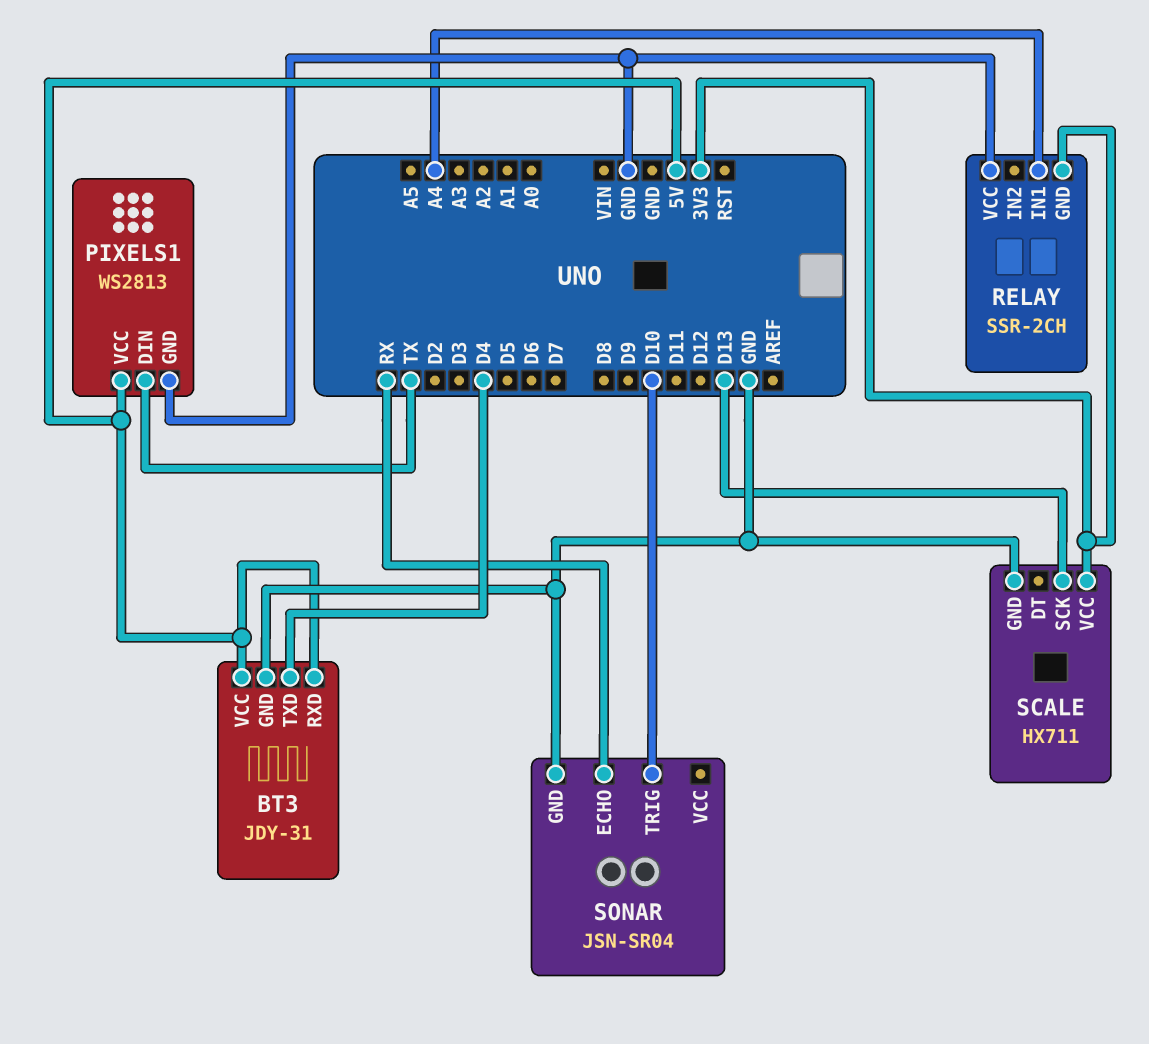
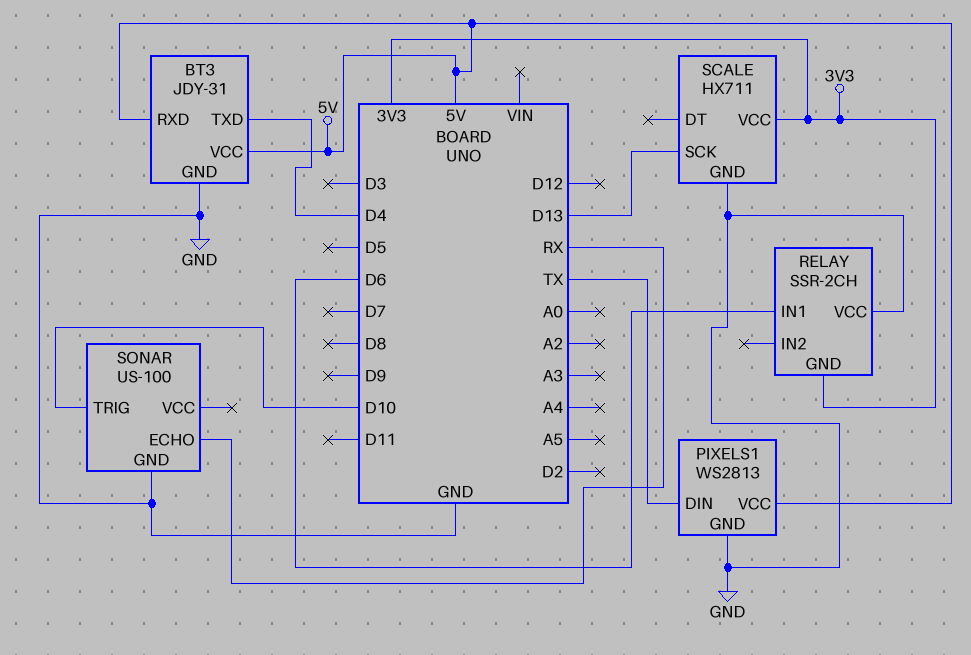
RELAY pin IN1: A4 -> D6
SONAR: JSN-SR04 -> US-100

